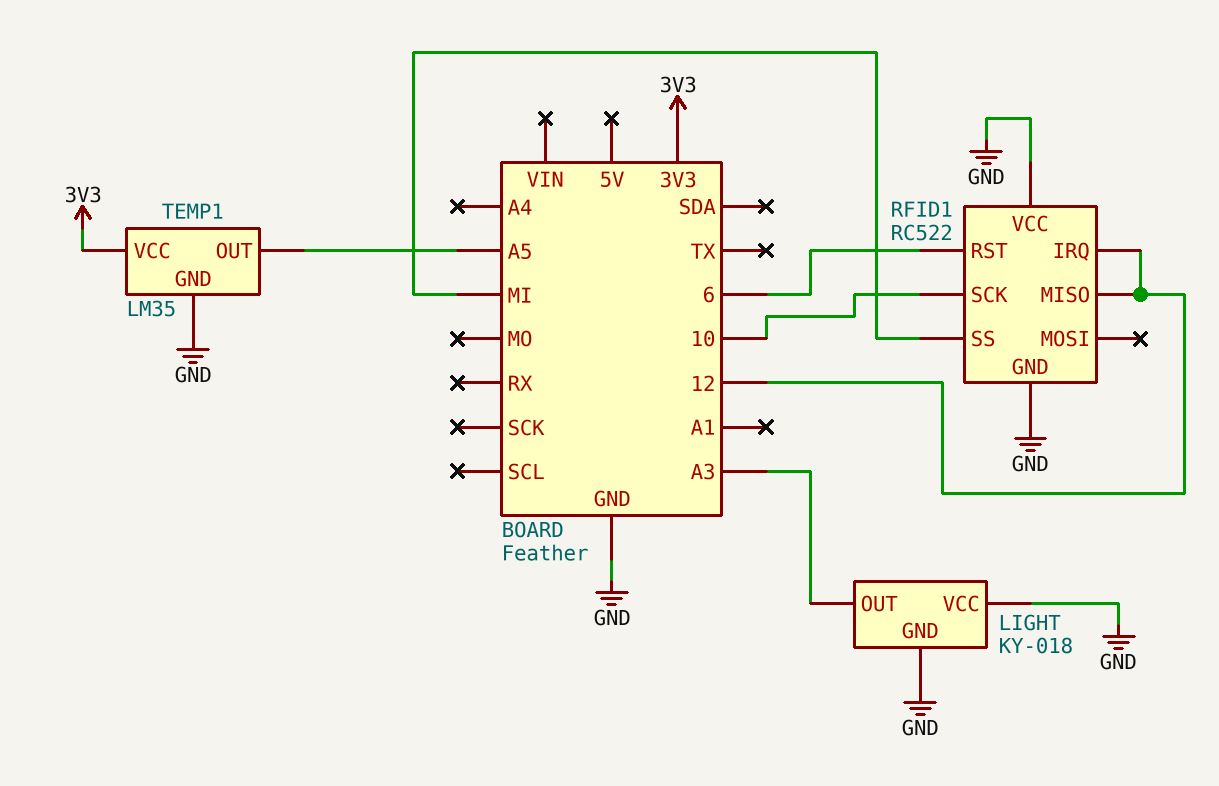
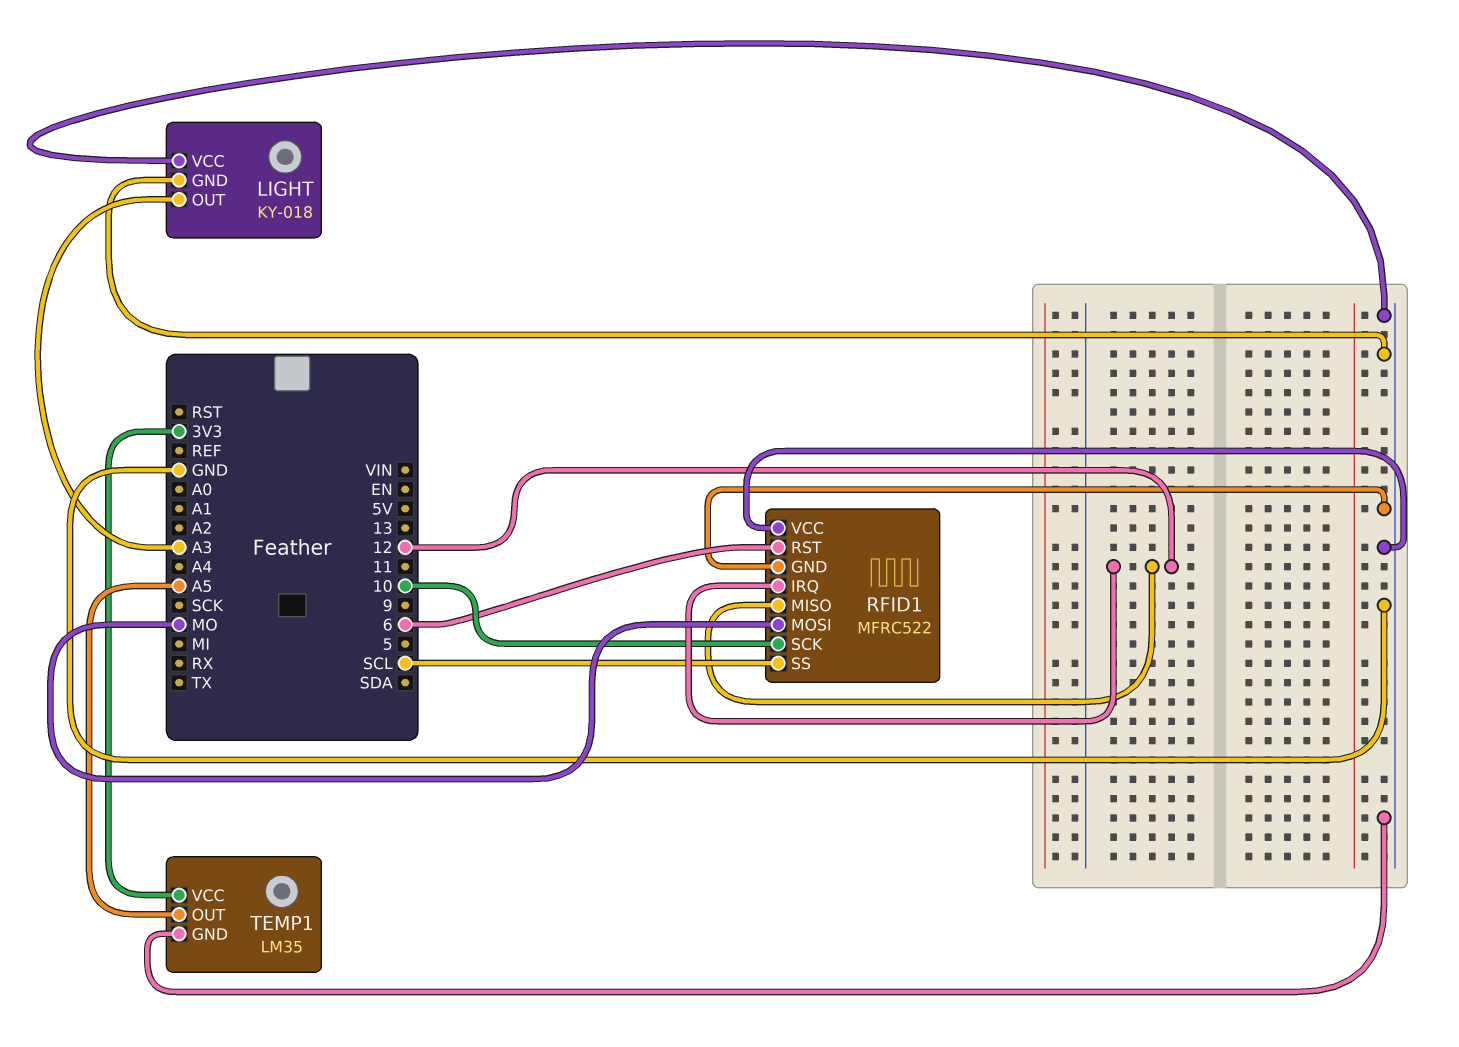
RFID1: RC522 -> MFRC522
RFID1 pin MOSI: none -> MO
RFID1 pin SS: MI -> SCL

